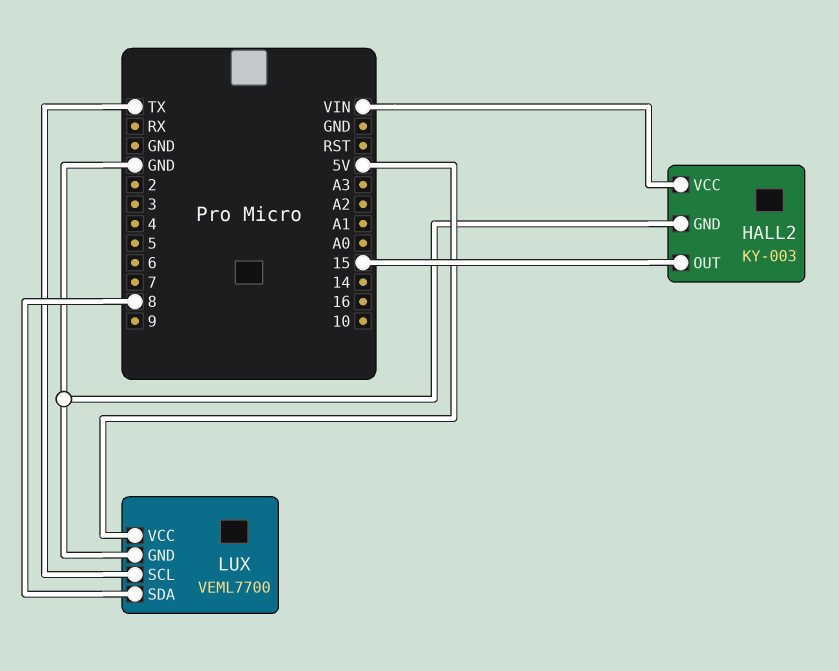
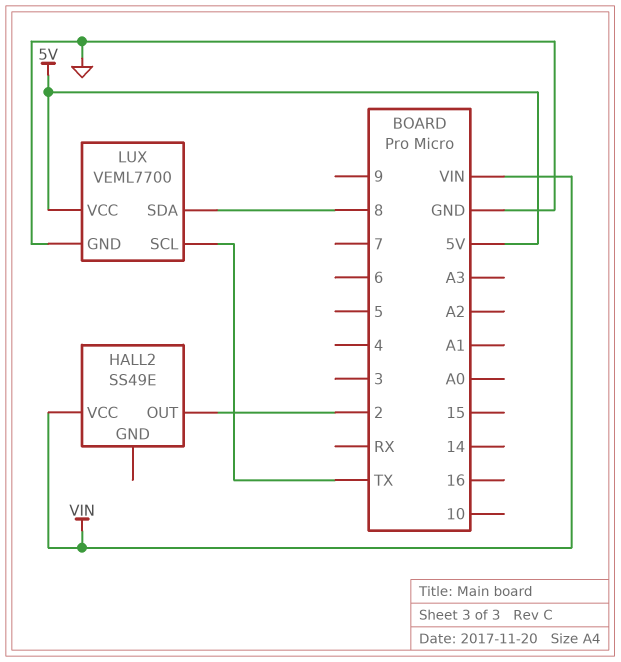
HALL2: KY-003 -> SS49E
HALL2 pin GND: GND -> none
HALL2 pin OUT: 15 -> 2

